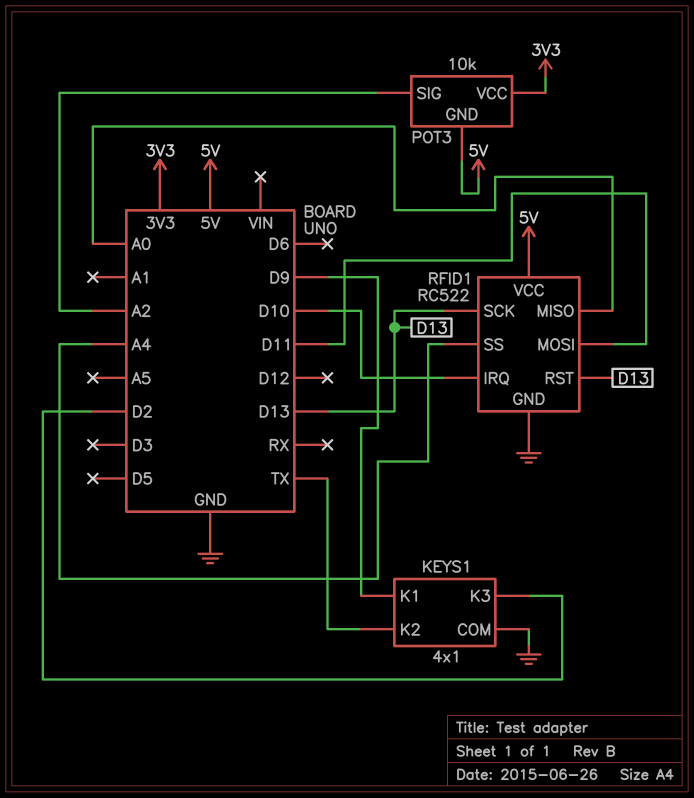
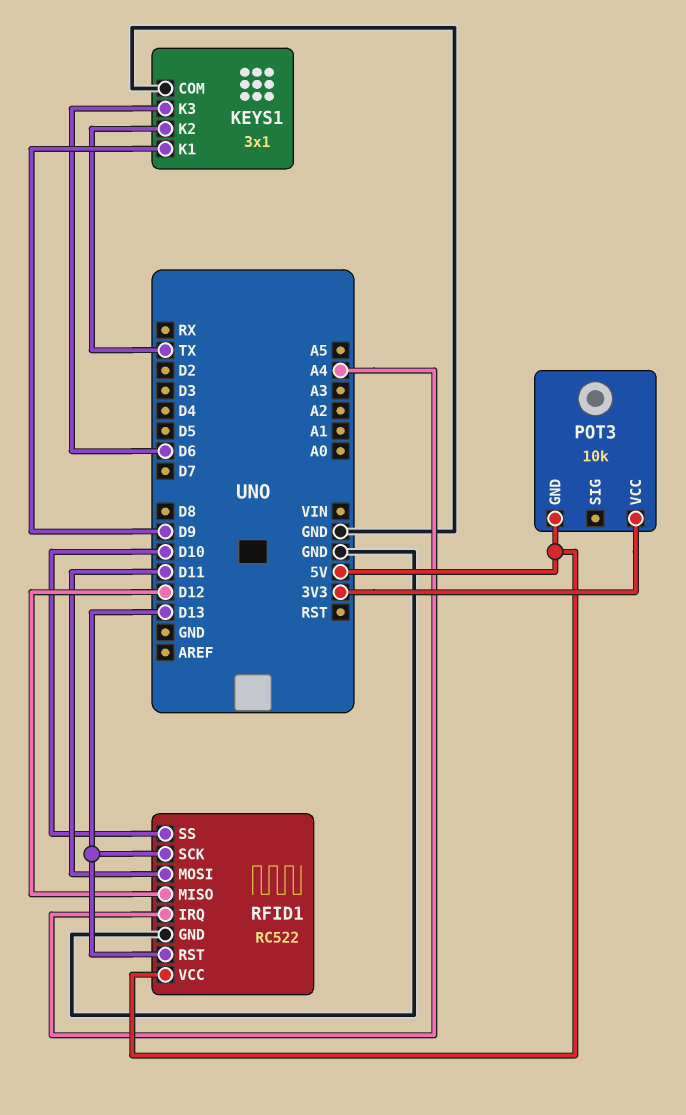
KEYS1: 4x1 -> 3x1
KEYS1 pin K3: D2 -> D6
POT3 pin SIG: A2 -> none
RFID1 pin IRQ: D10 -> A4
RFID1 pin MISO: A0 -> D12
RFID1 pin SS: A4 -> D10

